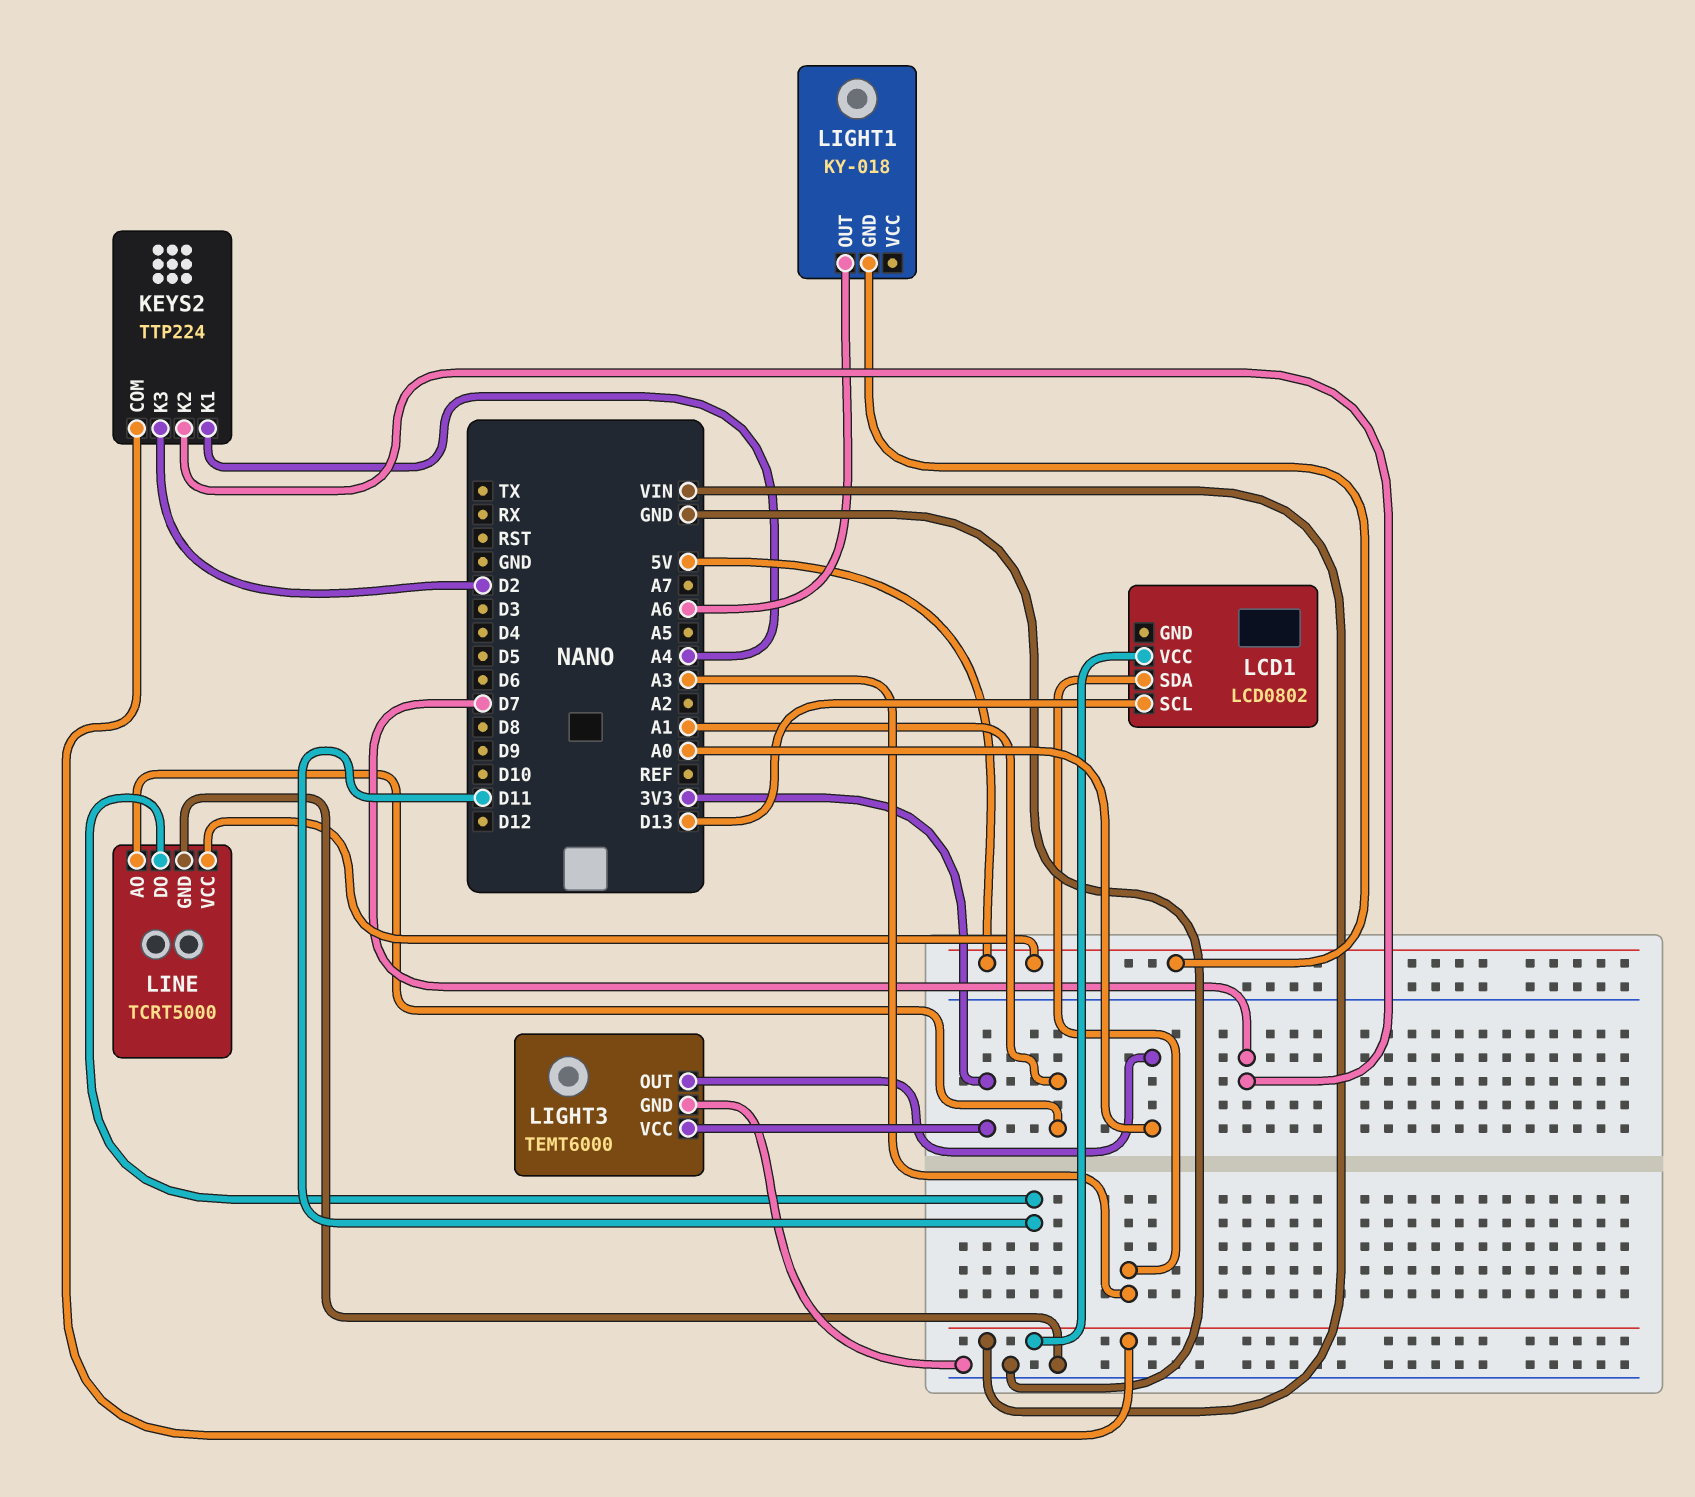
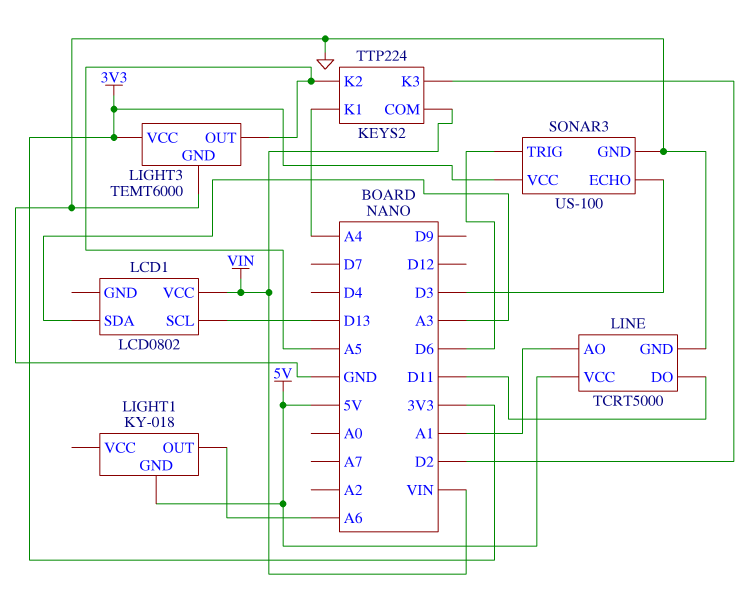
KEYS2 pin K2: D7 -> A5
LIGHT3 pin OUT: A0 -> A5
SONAR3: none -> US-100
SONAR3 pin ECHO: none -> D3
SONAR3 pin GND: none -> GND
SONAR3 pin TRIG: none -> D6
SONAR3 pin VCC: none -> 3V3

